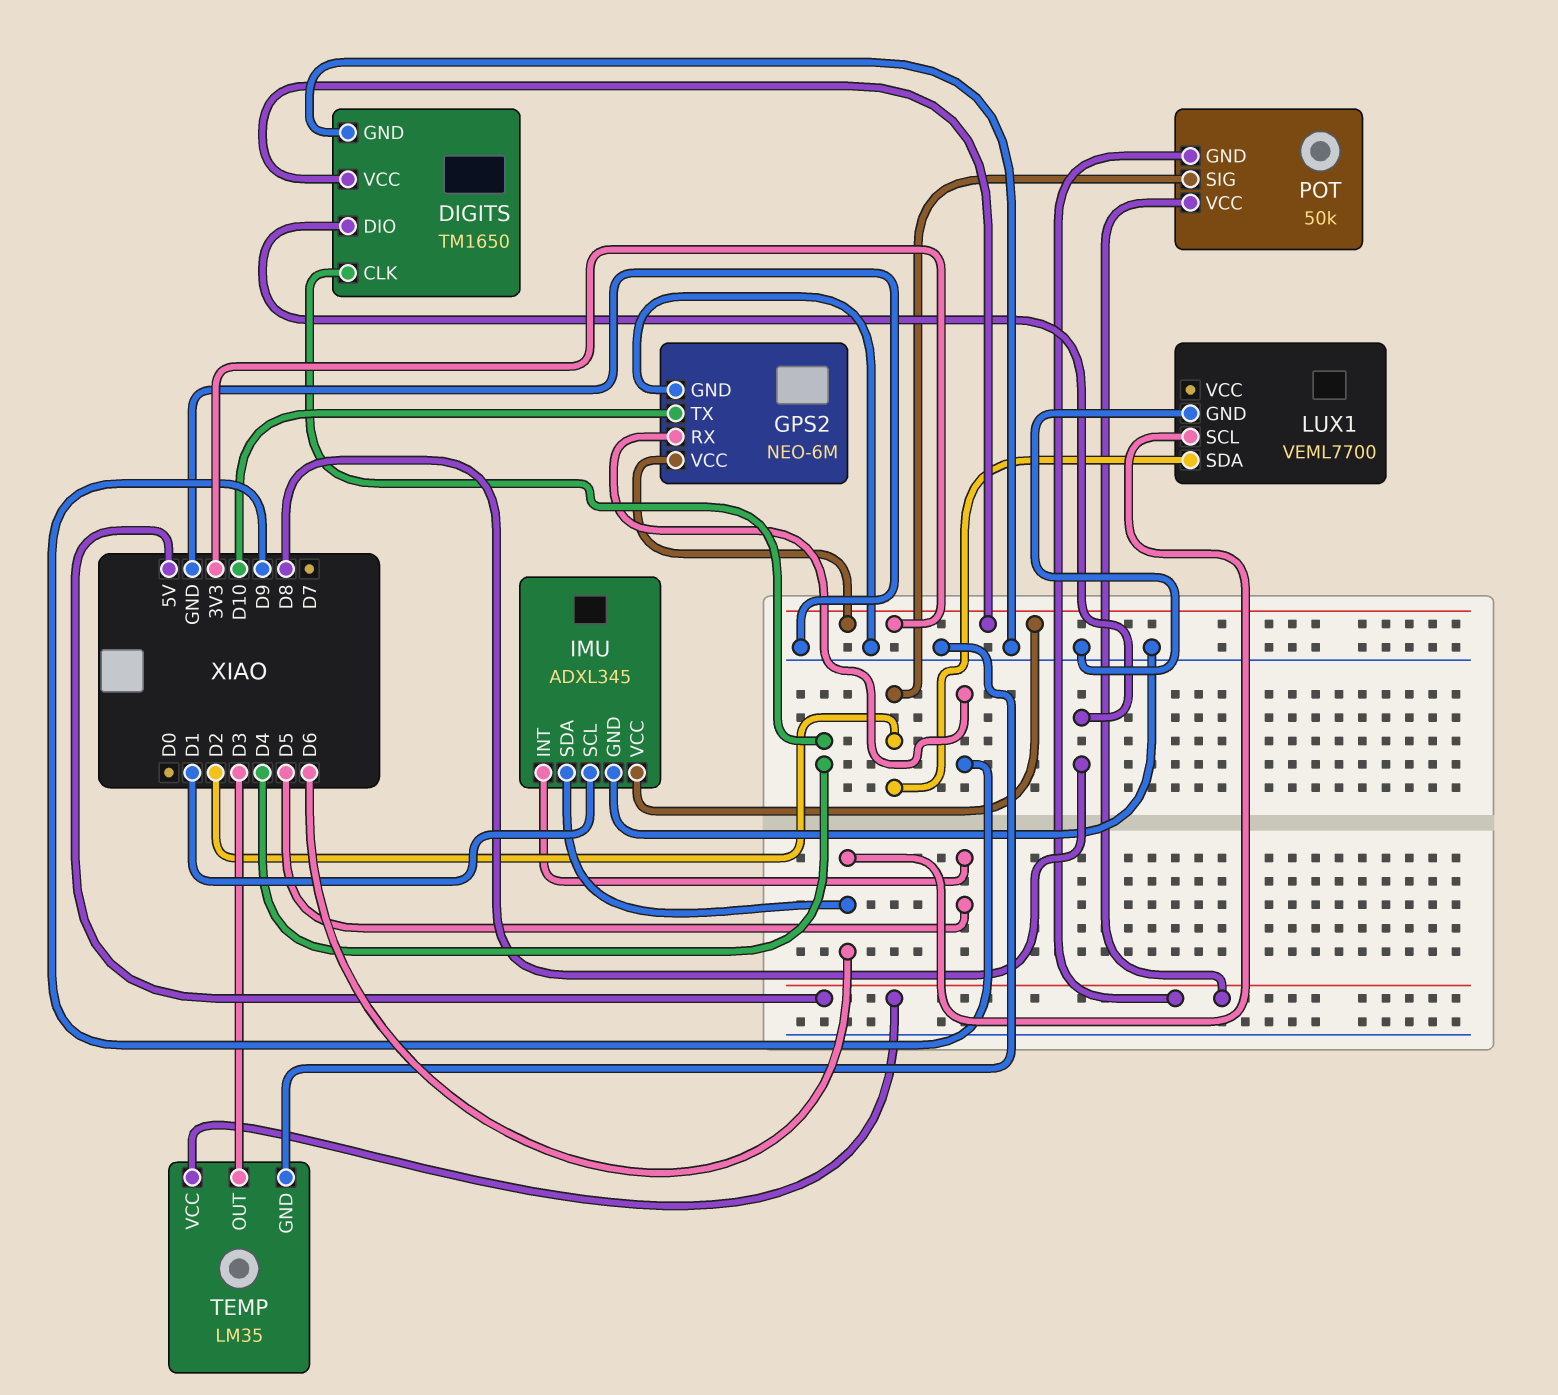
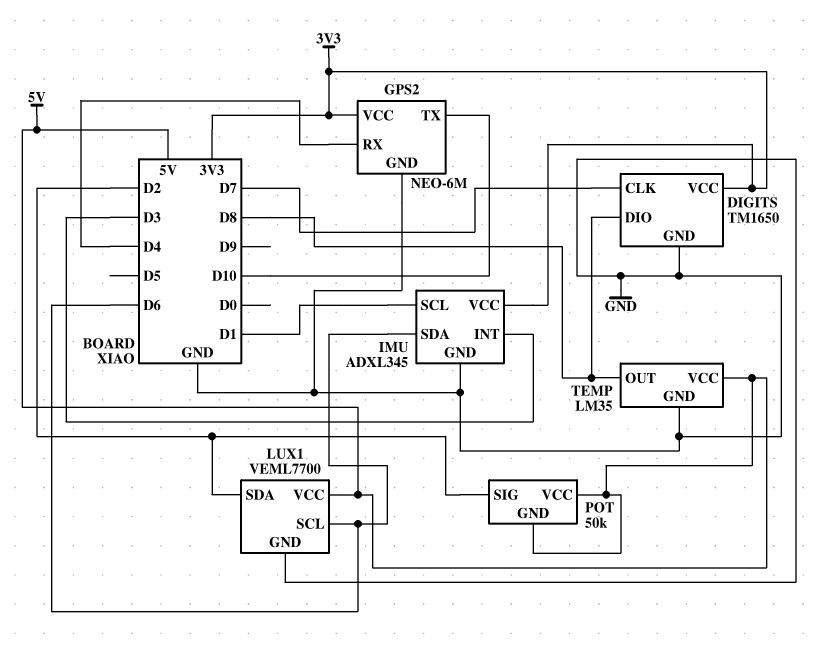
DIGITS pin CLK: D4 -> D7
GPS2 pin RX: D9 -> D4
IMU pin INT: D5 -> D3
LUX1 pin VCC: none -> 5V
TEMP pin OUT: D3 -> D8

